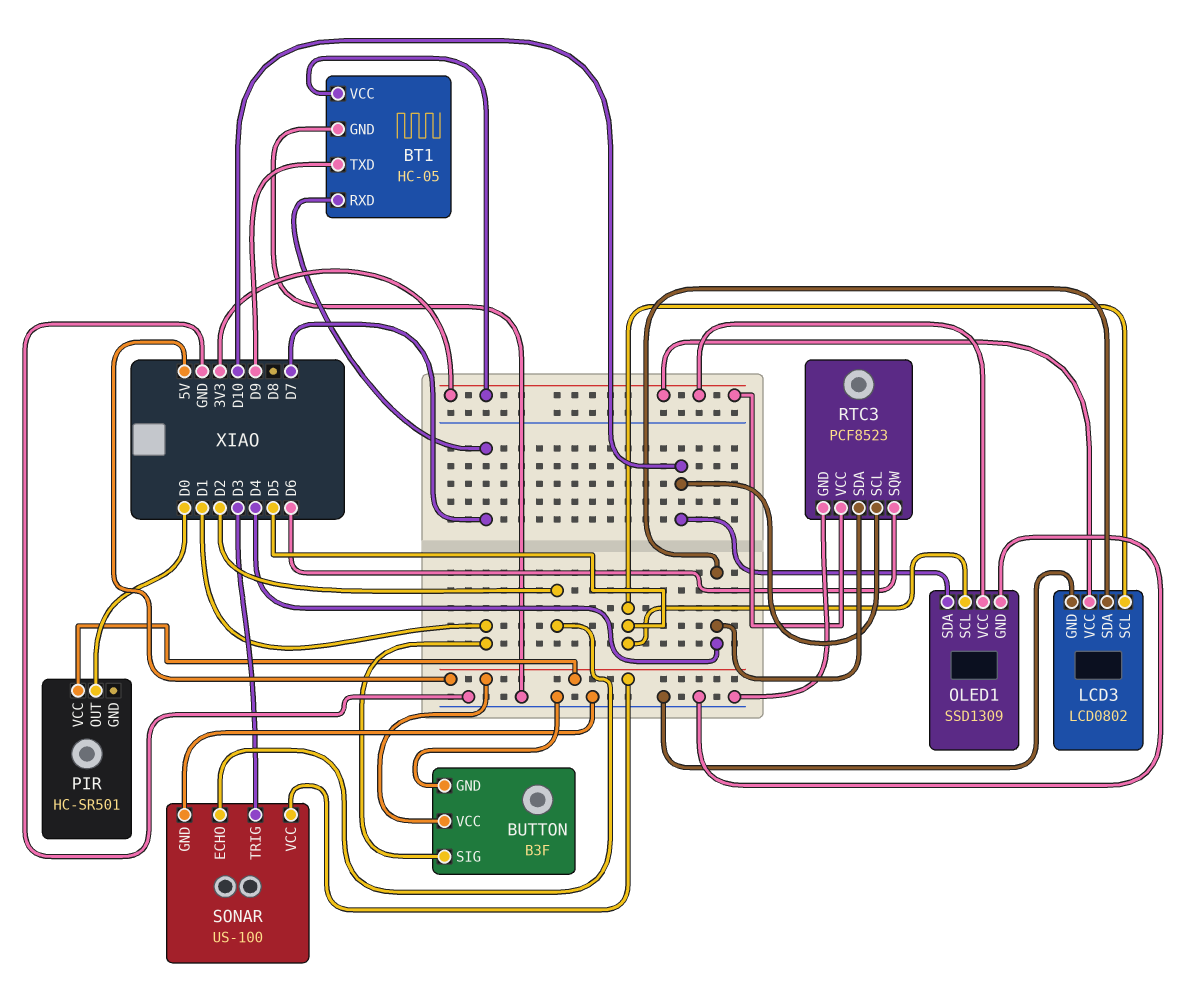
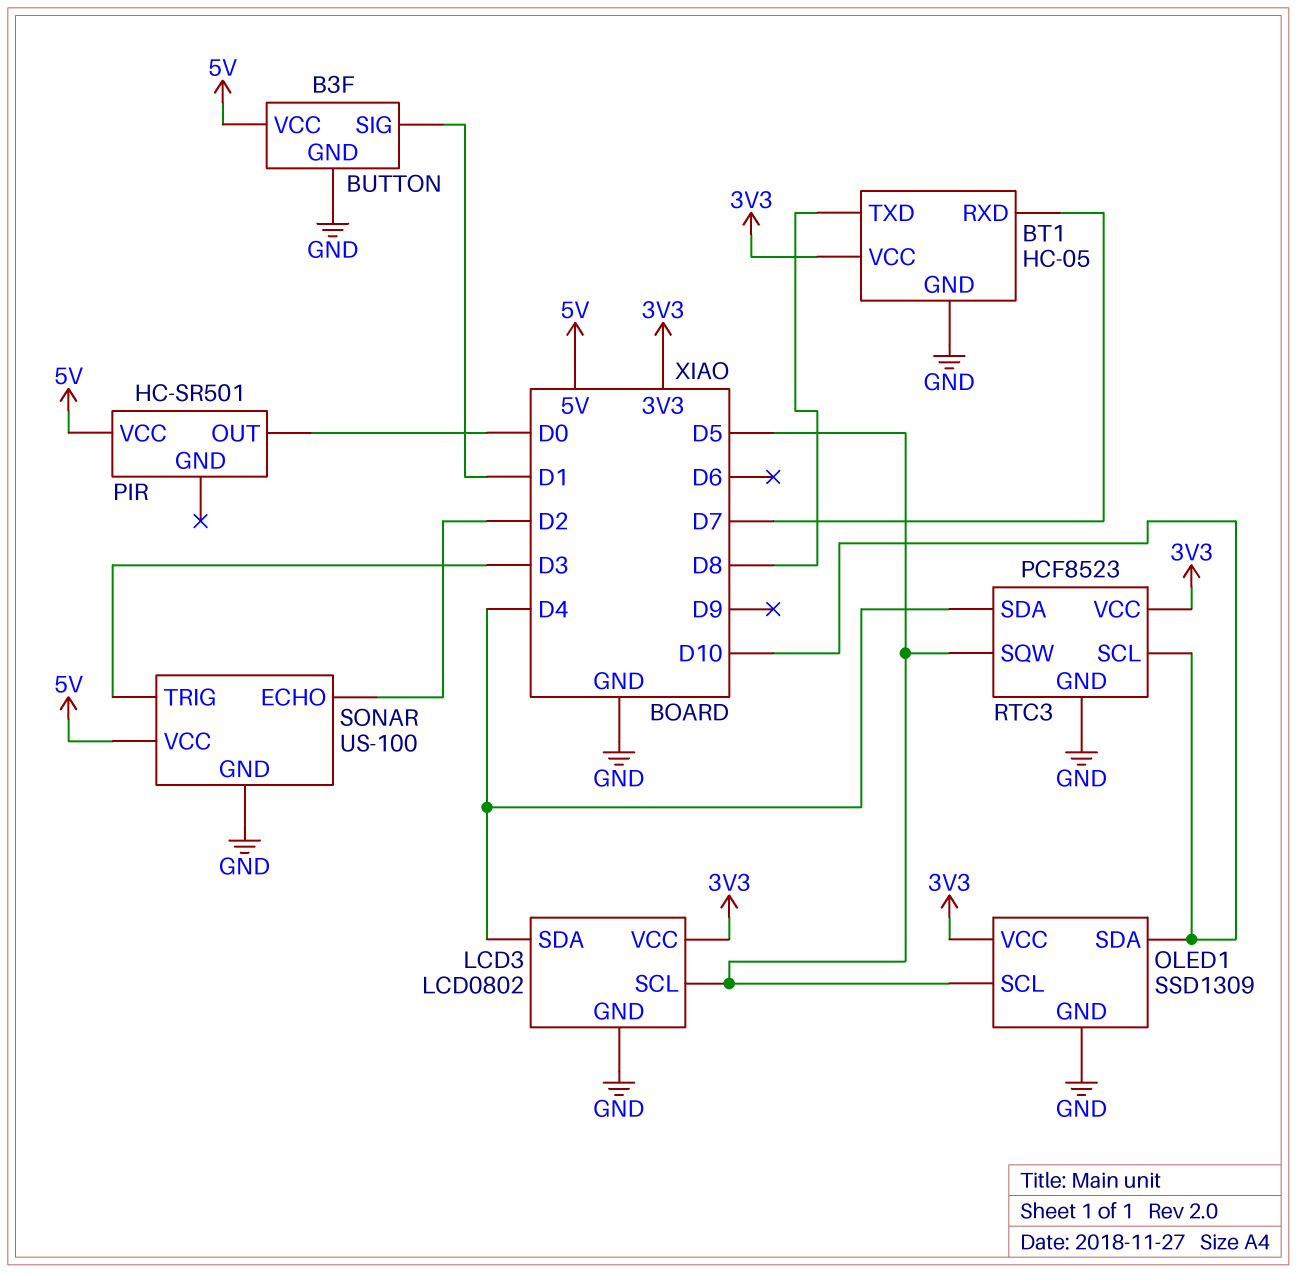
BT1 pin TXD: D9 -> D8
RTC3 pin SQW: D6 -> D5

